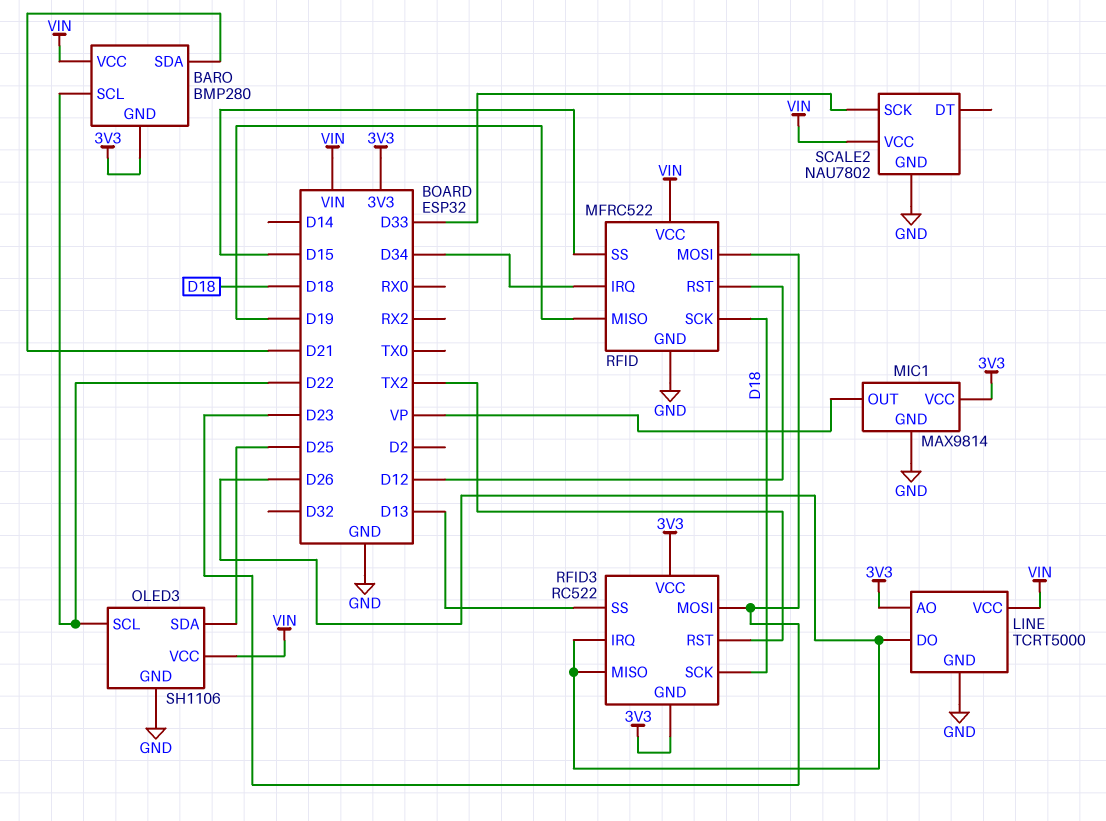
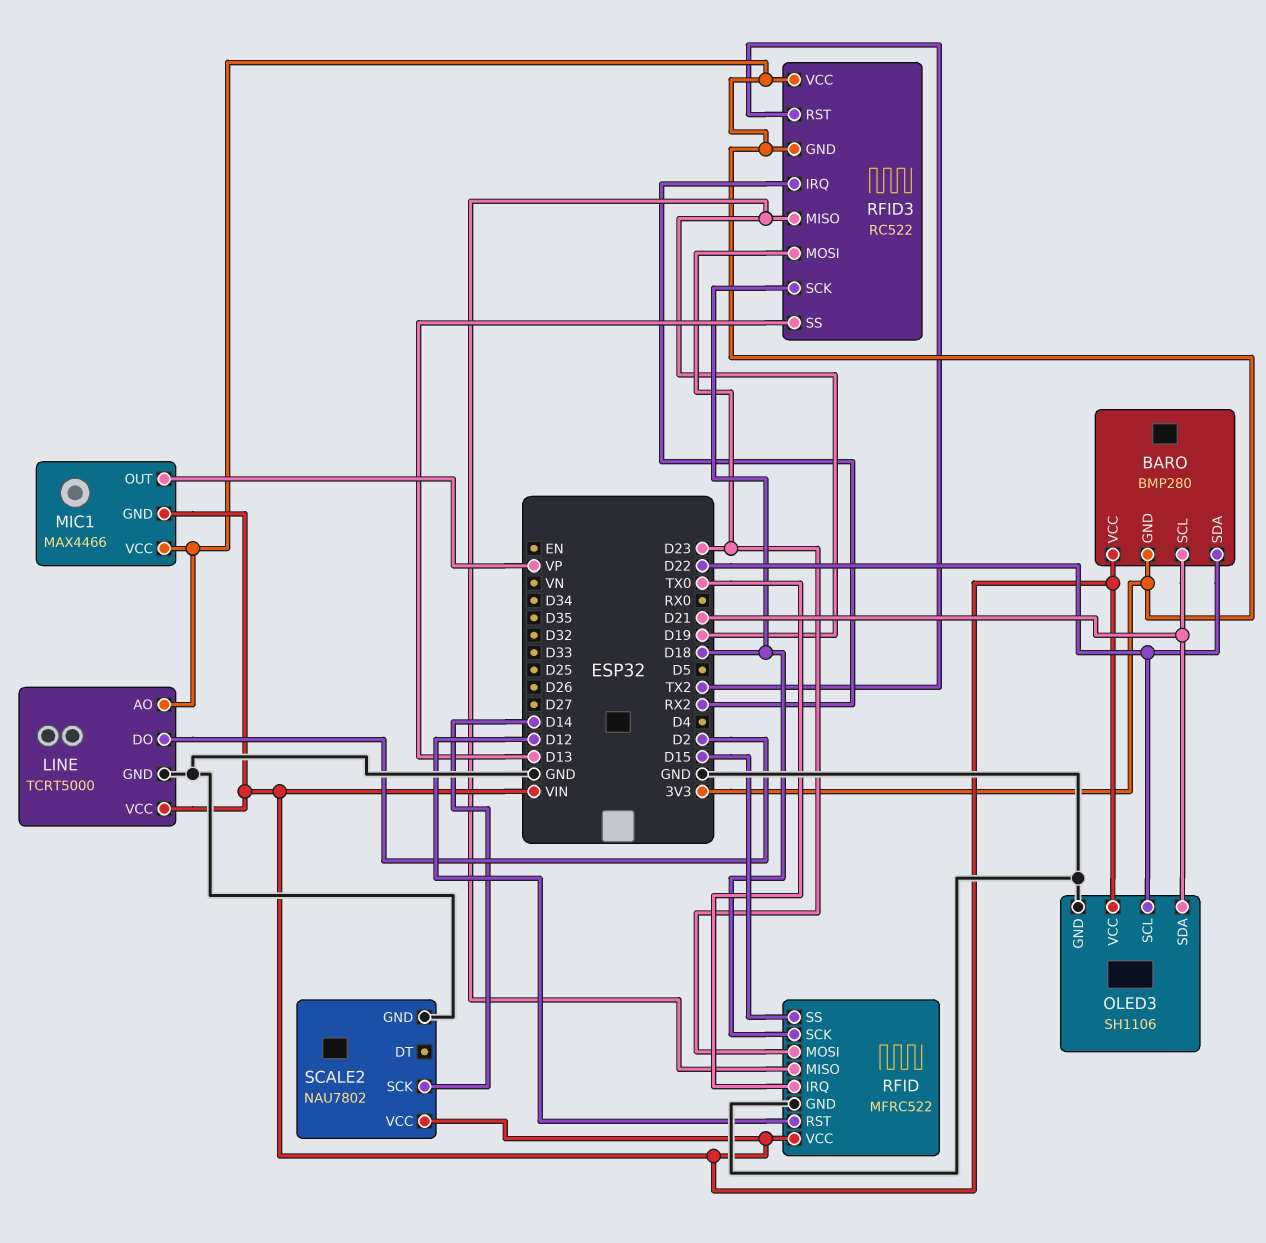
BARO pin SCL: D22 -> D21
BARO pin SDA: D21 -> D22
LINE pin DO: D26 -> D2
MIC1: MAX9814 -> MAX4466
MIC1 pin GND: GND -> VIN
OLED3 pin SDA: D25 -> D21
RFID pin IRQ: D34 -> TX0
RFID3 pin IRQ: D26 -> RX2
RFID3 pin MISO: D26 -> D19
SCALE2 pin SCK: D33 -> D14

